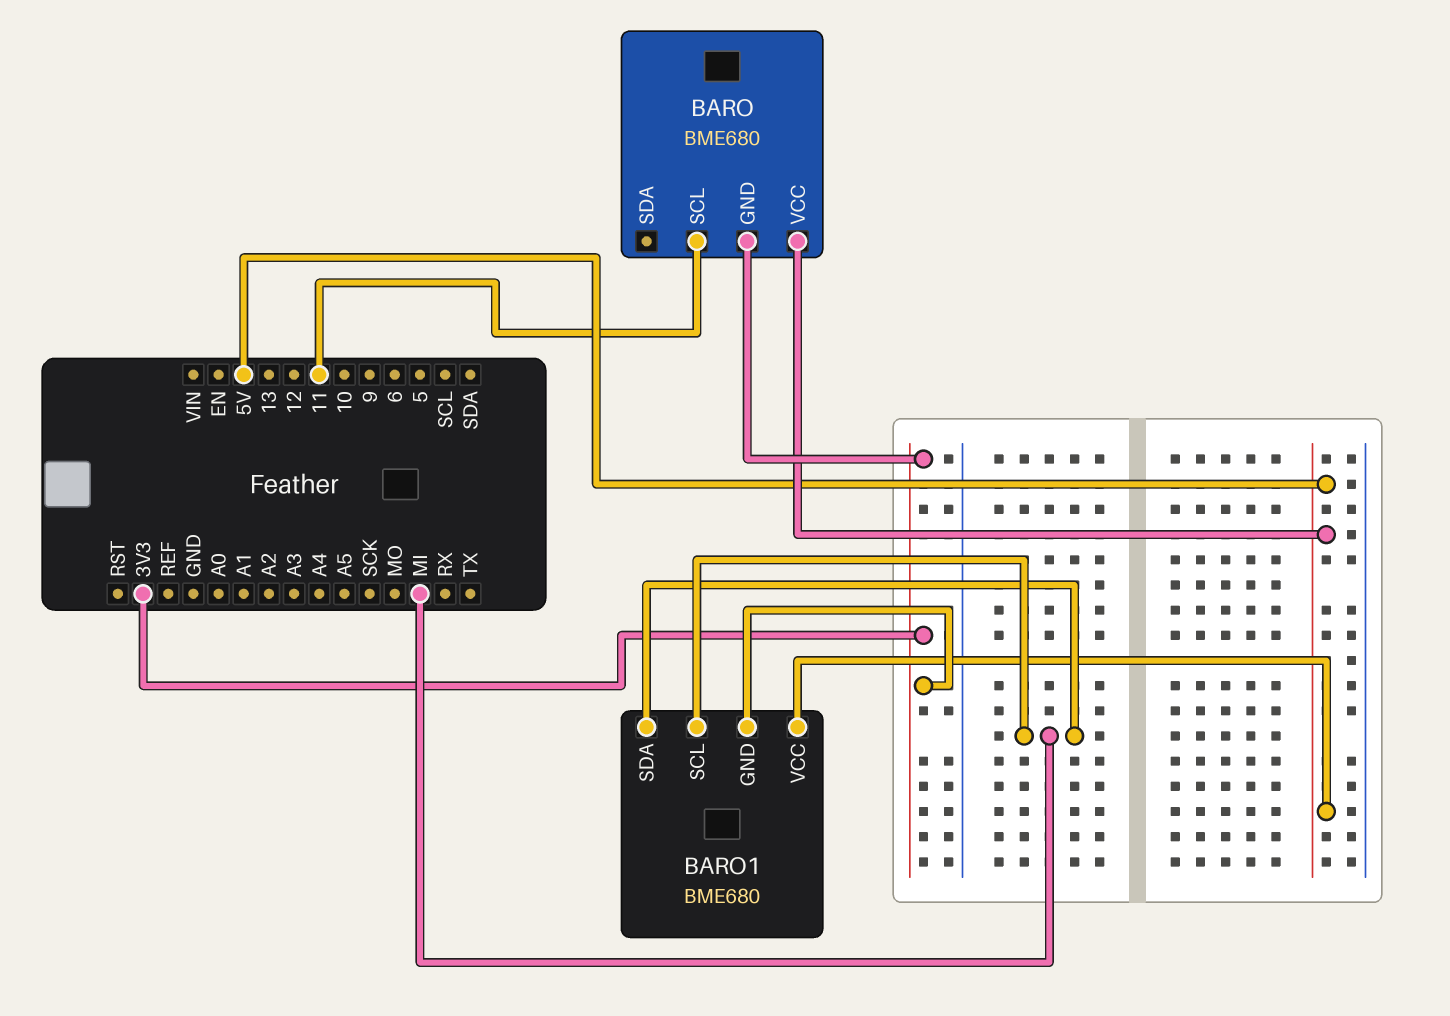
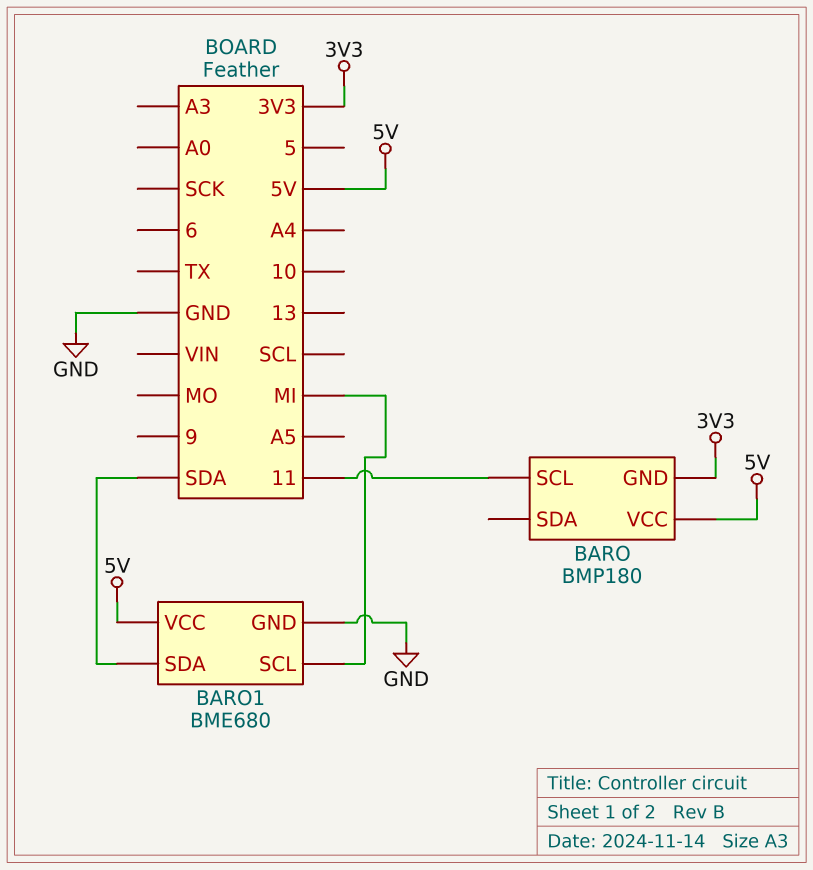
BARO: BME680 -> BMP180
BARO1 pin GND: 3V3 -> GND
BARO1 pin SDA: MI -> SDA

